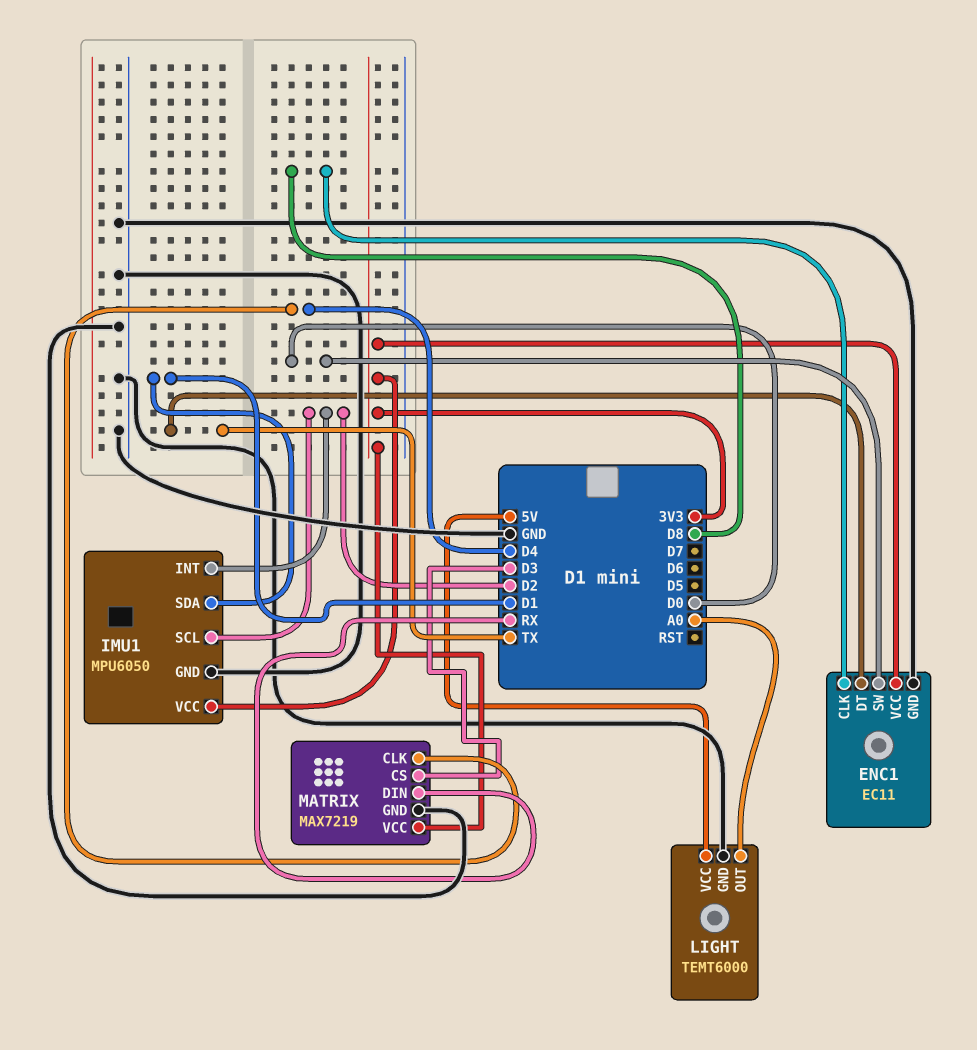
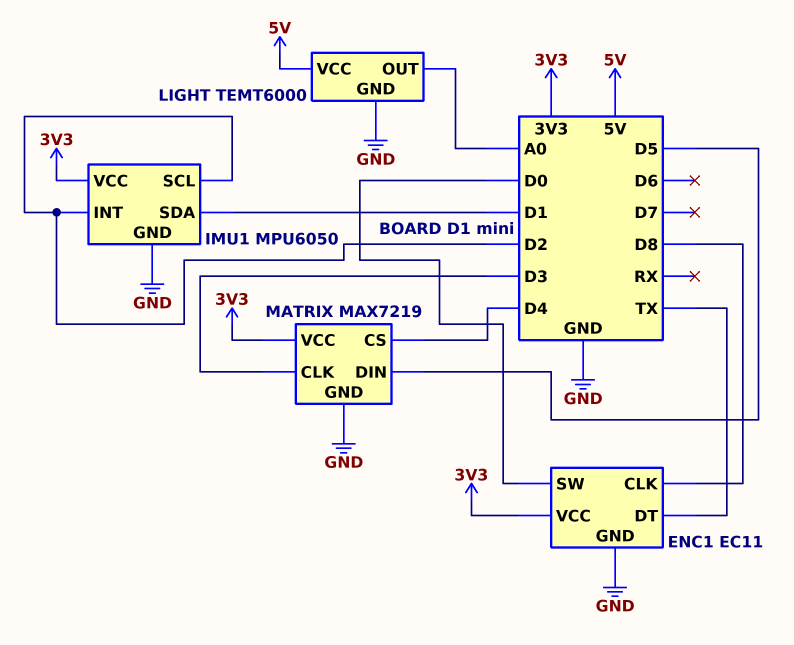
MATRIX pin CLK: D4 -> D3
MATRIX pin CS: D3 -> D4
MATRIX pin DIN: RX -> D5

